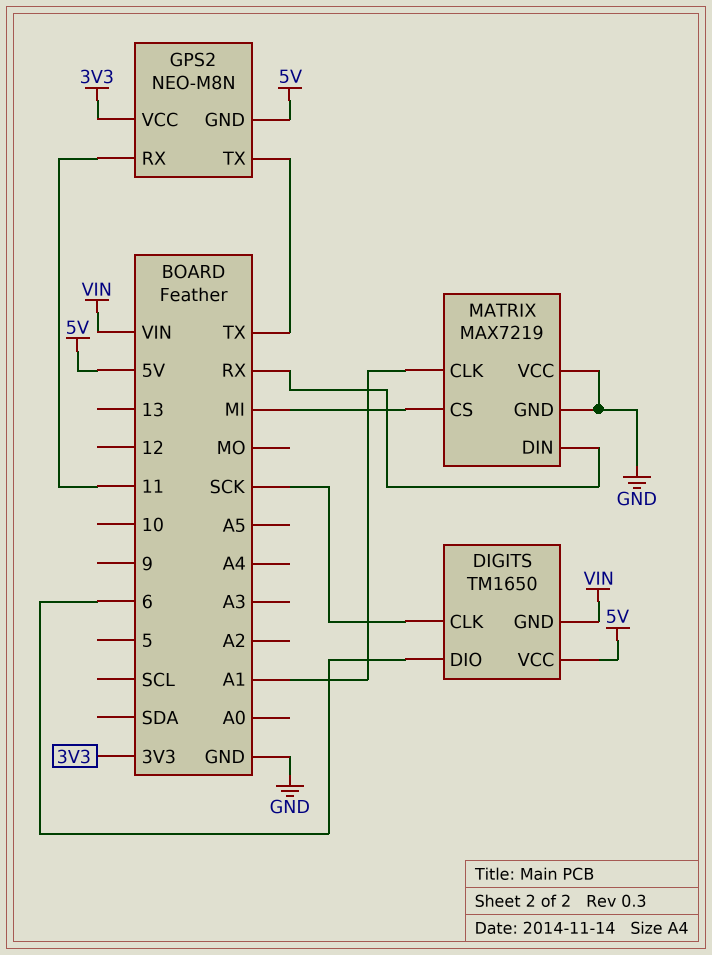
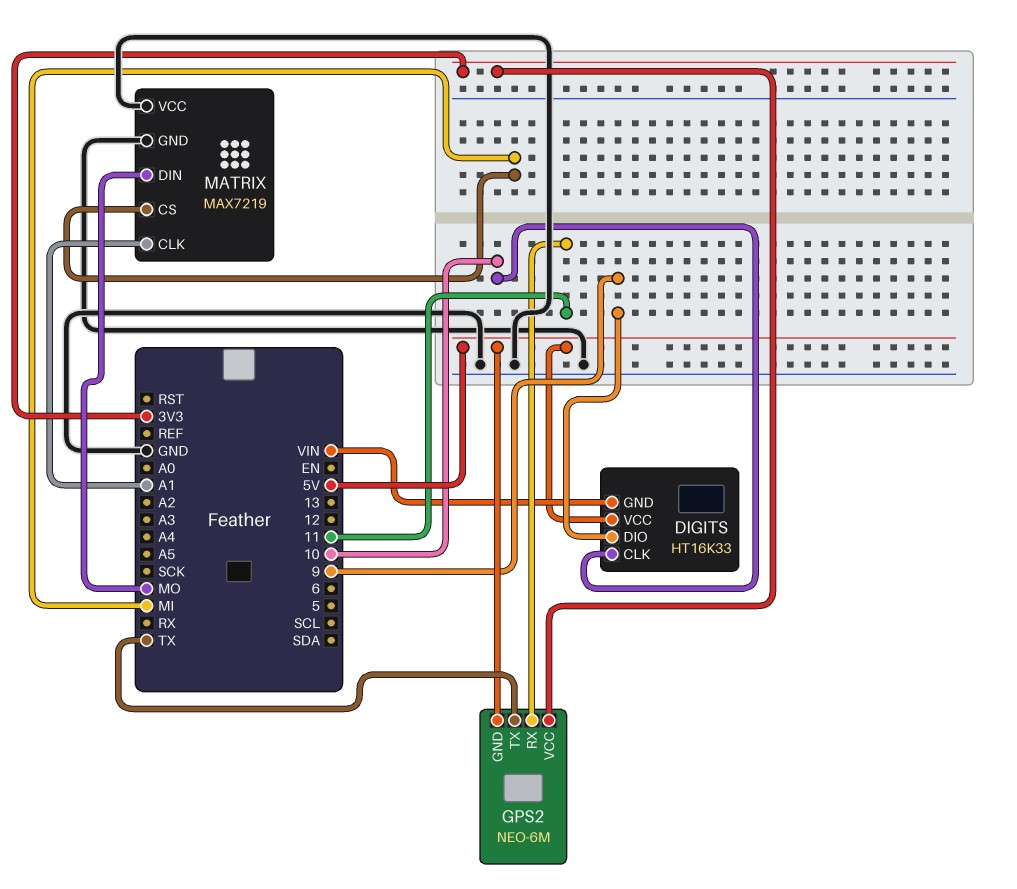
DIGITS: TM1650 -> HT16K33
DIGITS pin CLK: SCK -> 10
DIGITS pin DIO: 6 -> 9
GPS2: NEO-M8N -> NEO-6M
MATRIX pin DIN: RX -> MO

